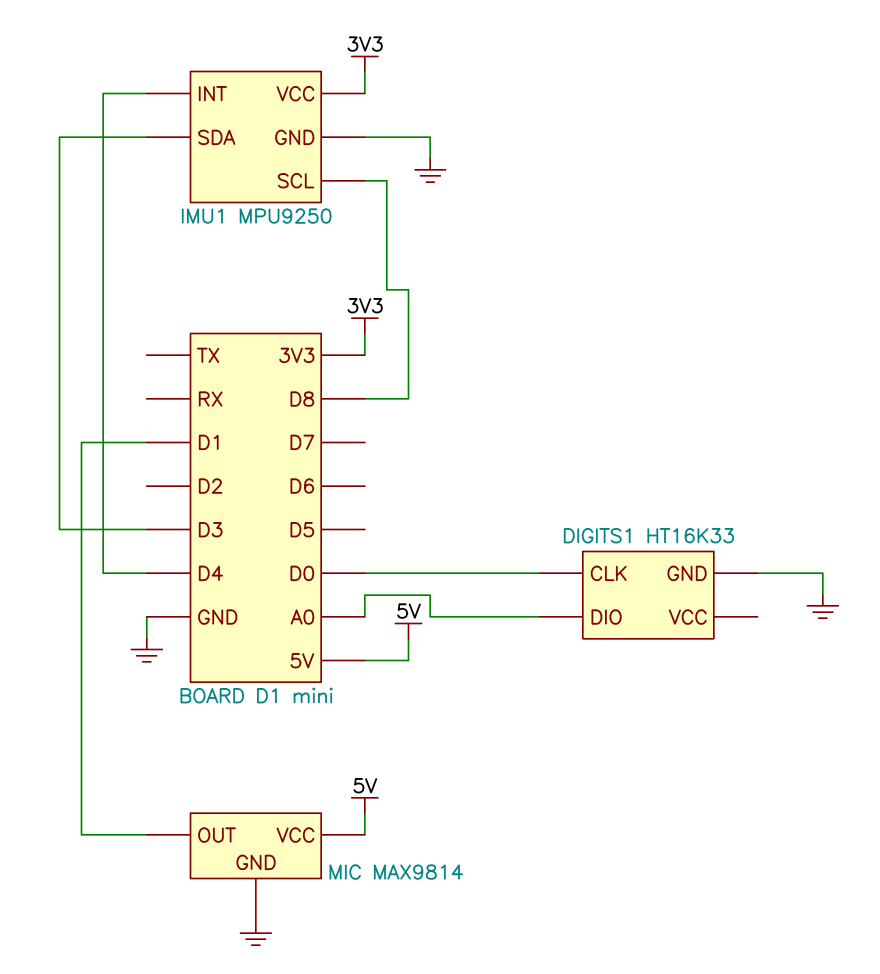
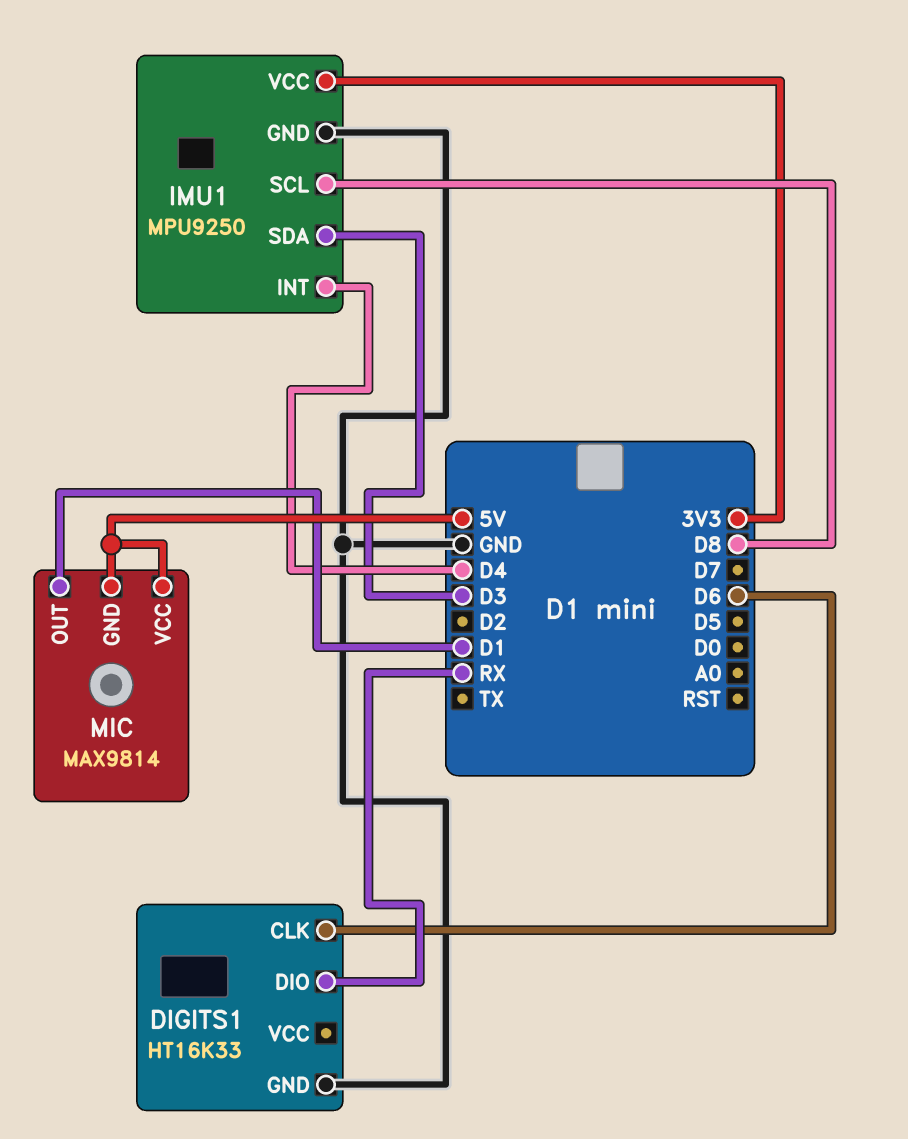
DIGITS1 pin CLK: D0 -> D6
DIGITS1 pin DIO: A0 -> RX
MIC pin GND: GND -> 5V

